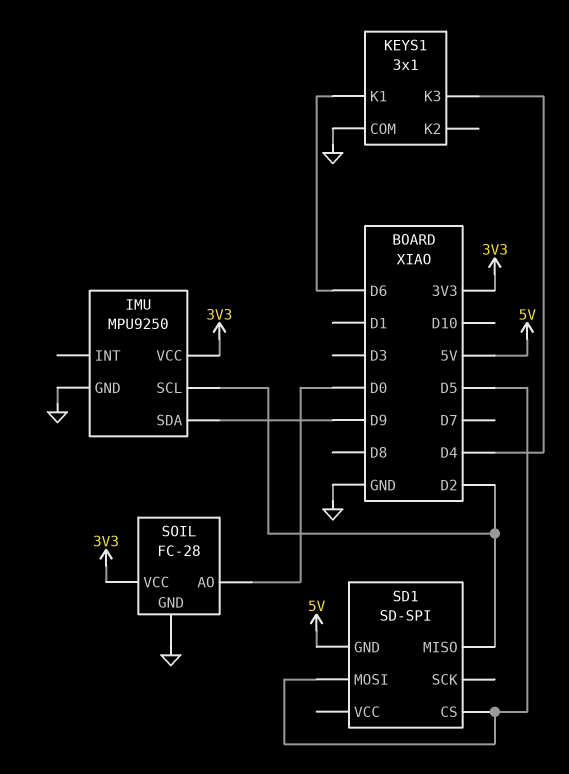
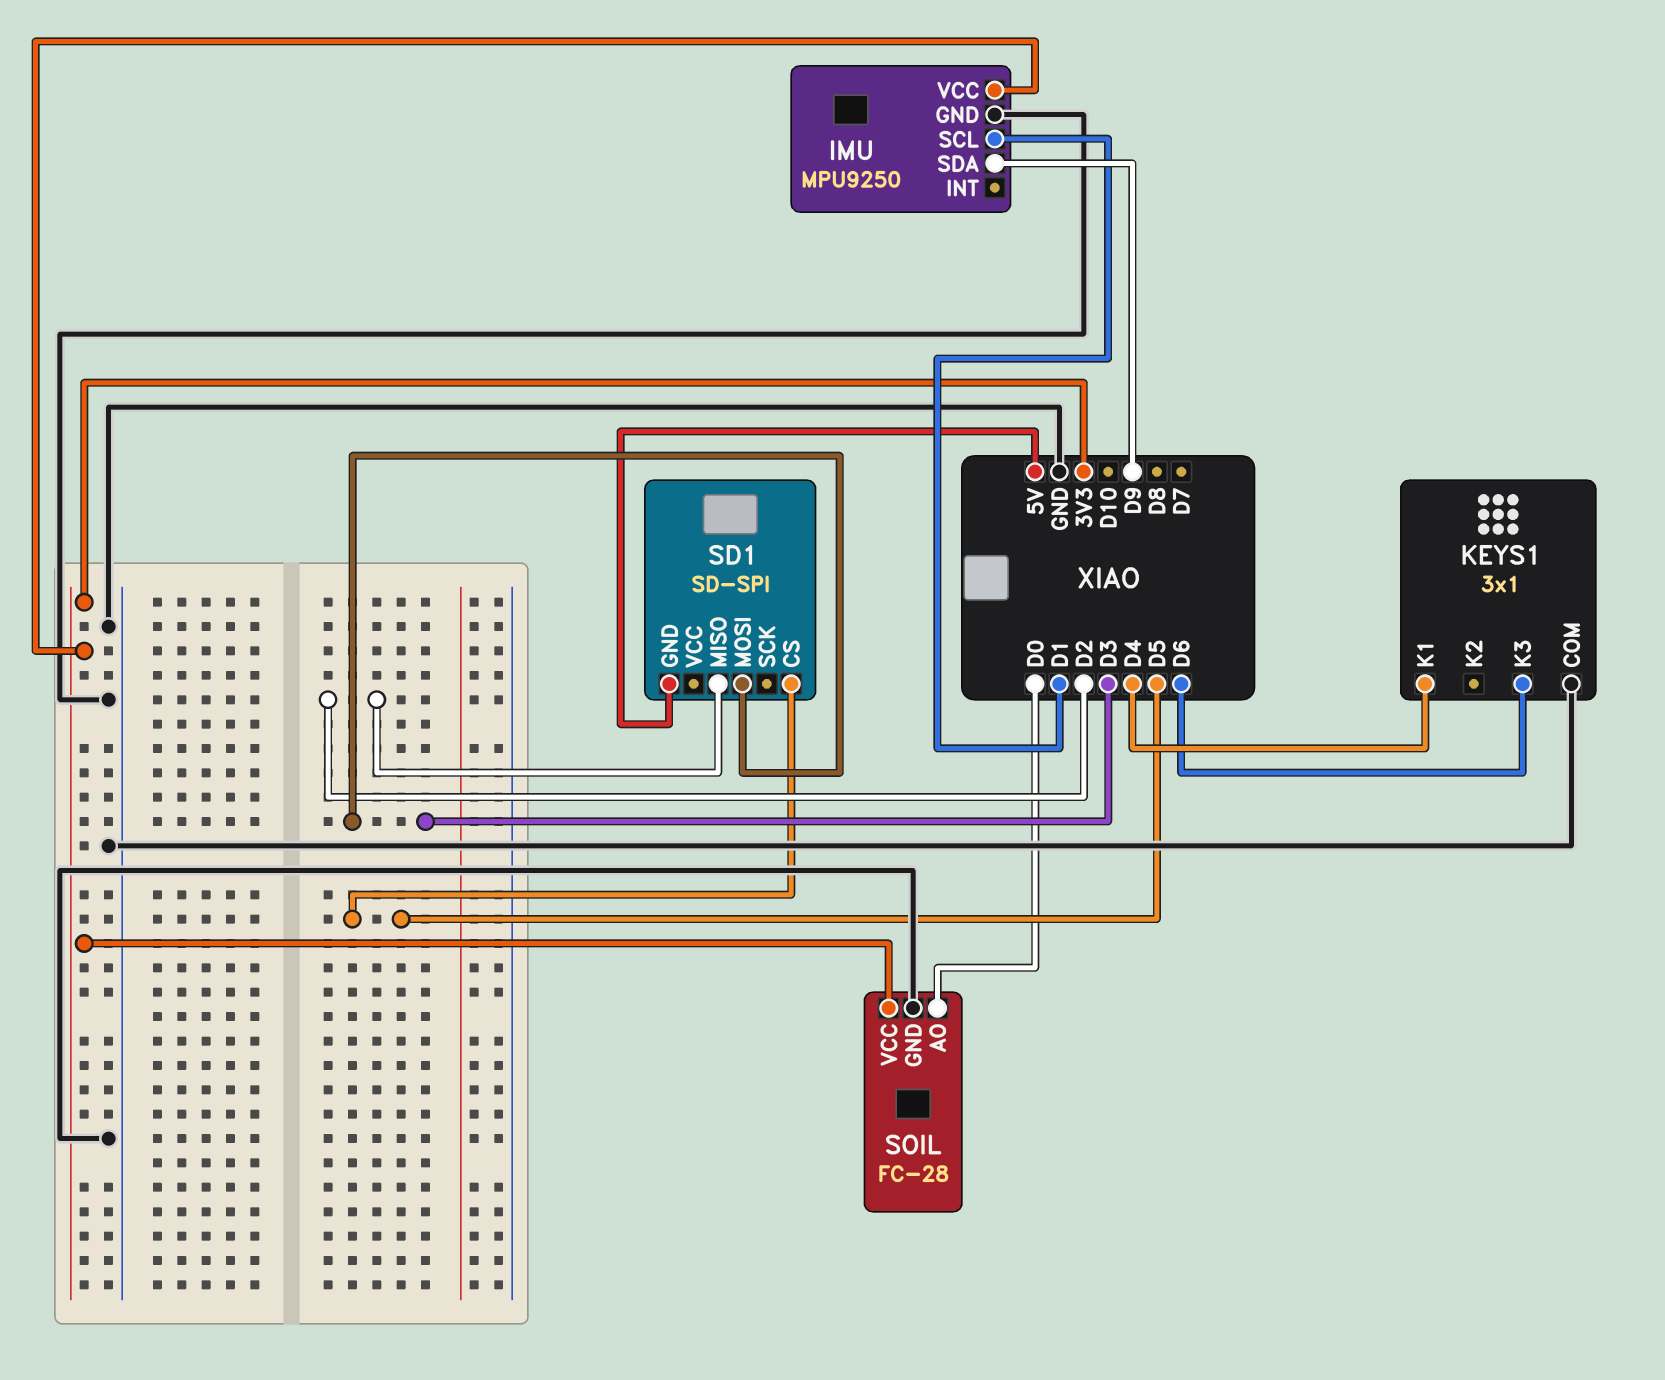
IMU pin SCL: D2 -> D1
KEYS1 pin K1: D6 -> D4
KEYS1 pin K3: D4 -> D6
SD1 pin MOSI: D5 -> D3

